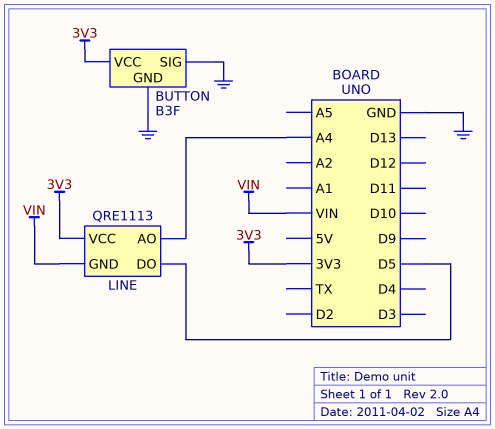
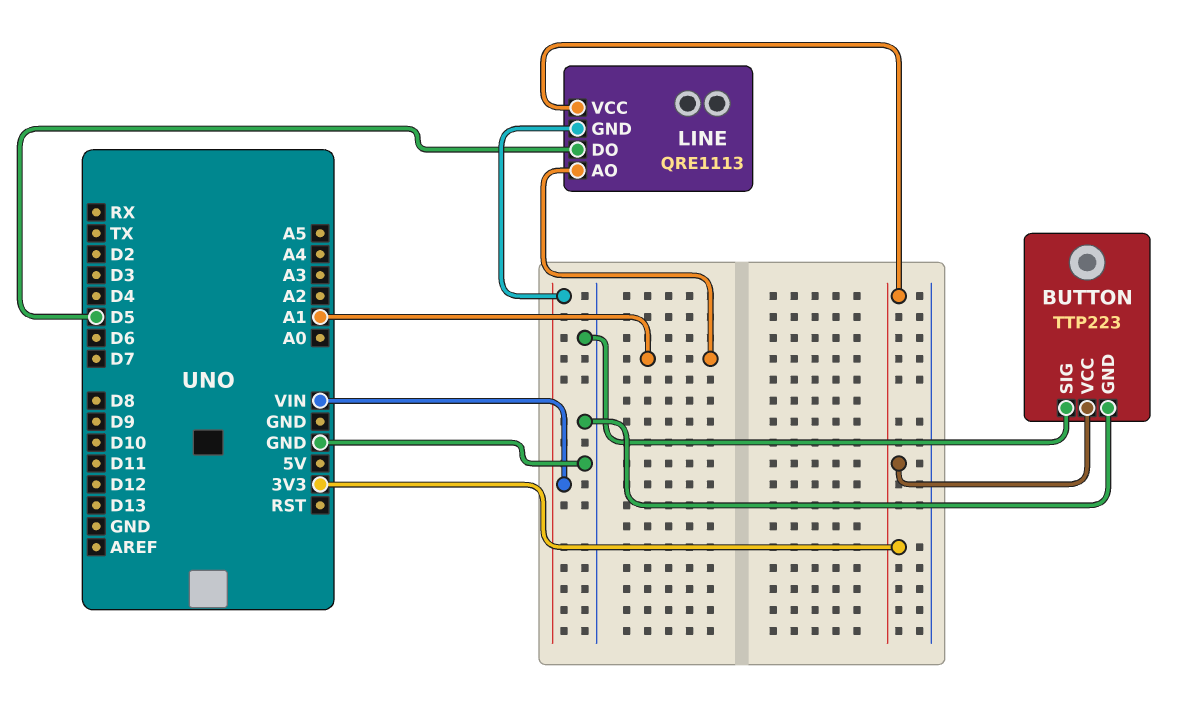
BUTTON: B3F -> TTP223
LINE pin AO: A4 -> A1

